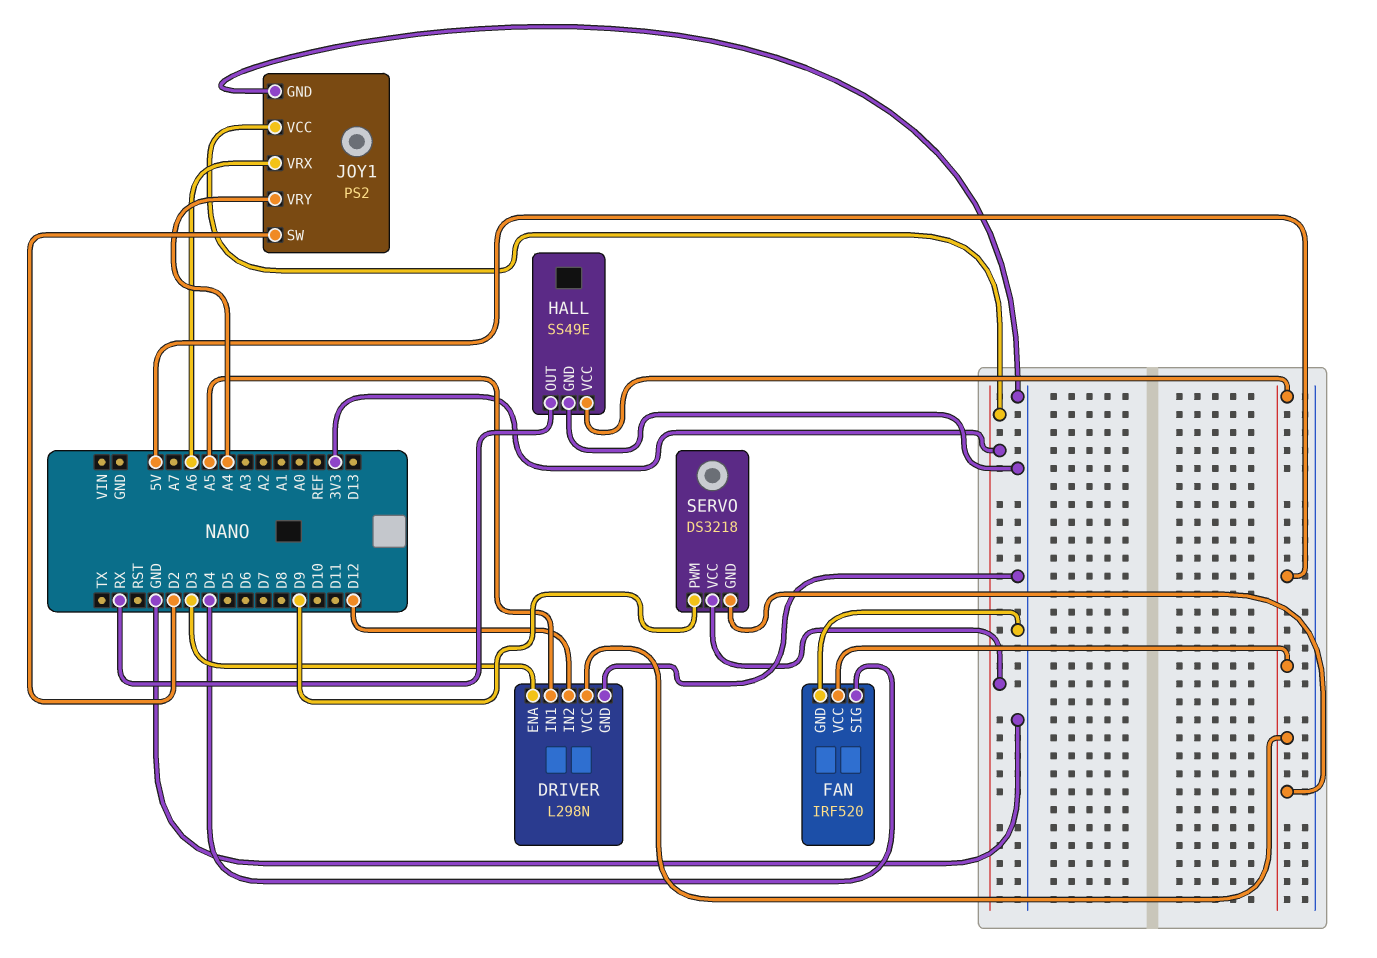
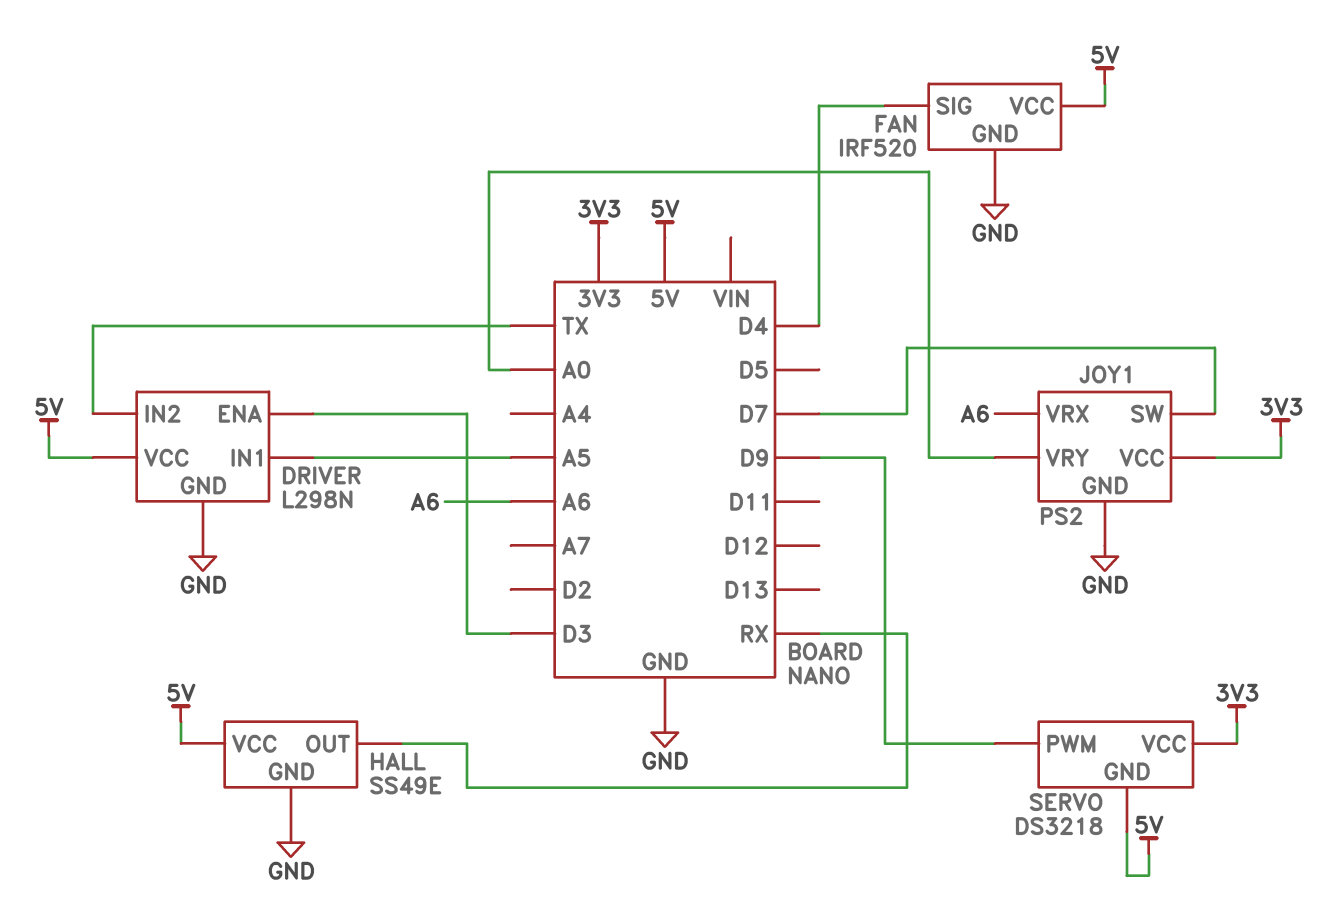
DRIVER pin IN2: D12 -> TX
JOY1 pin SW: D2 -> D7
JOY1 pin VRY: A4 -> A0

